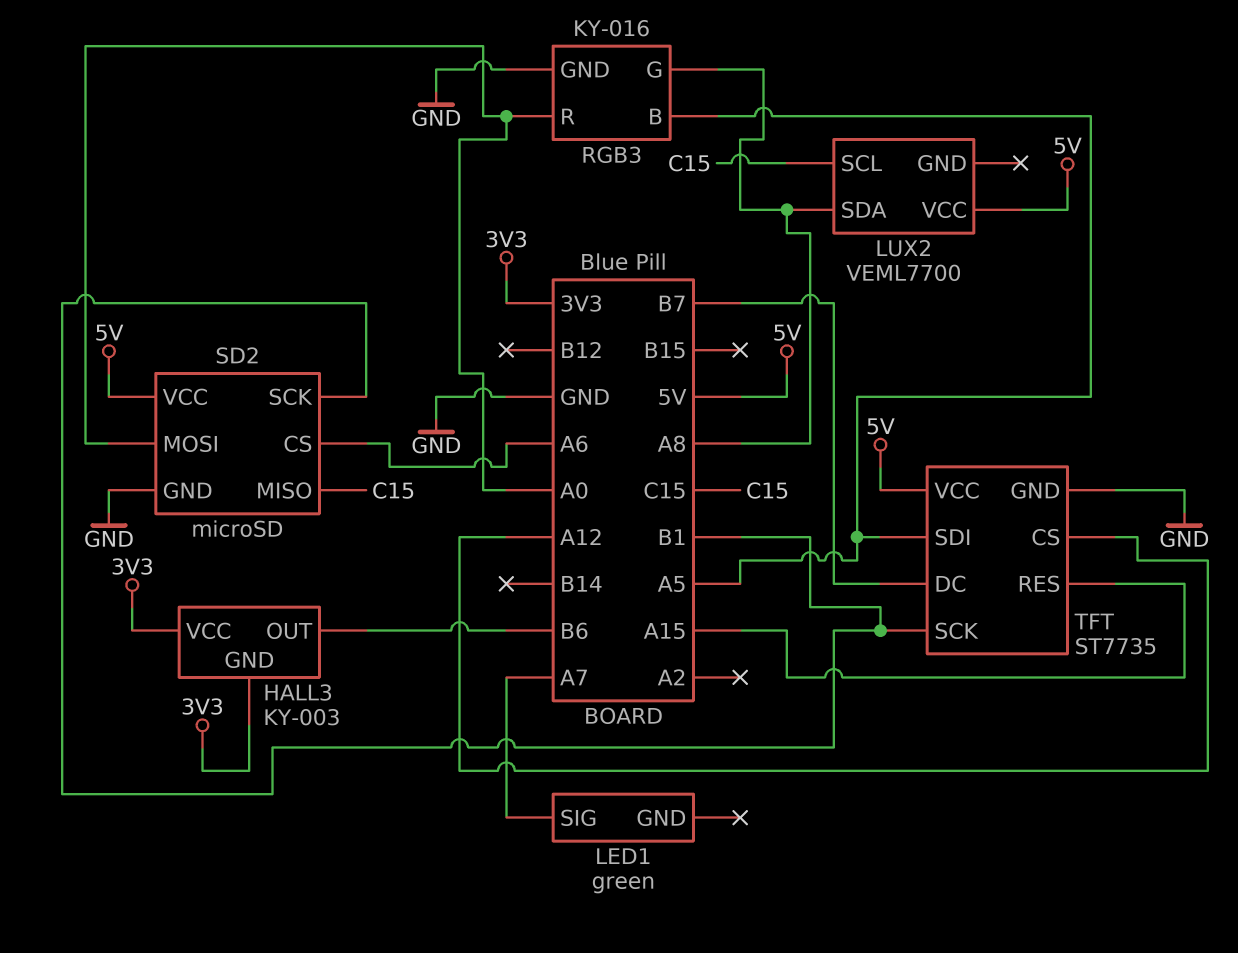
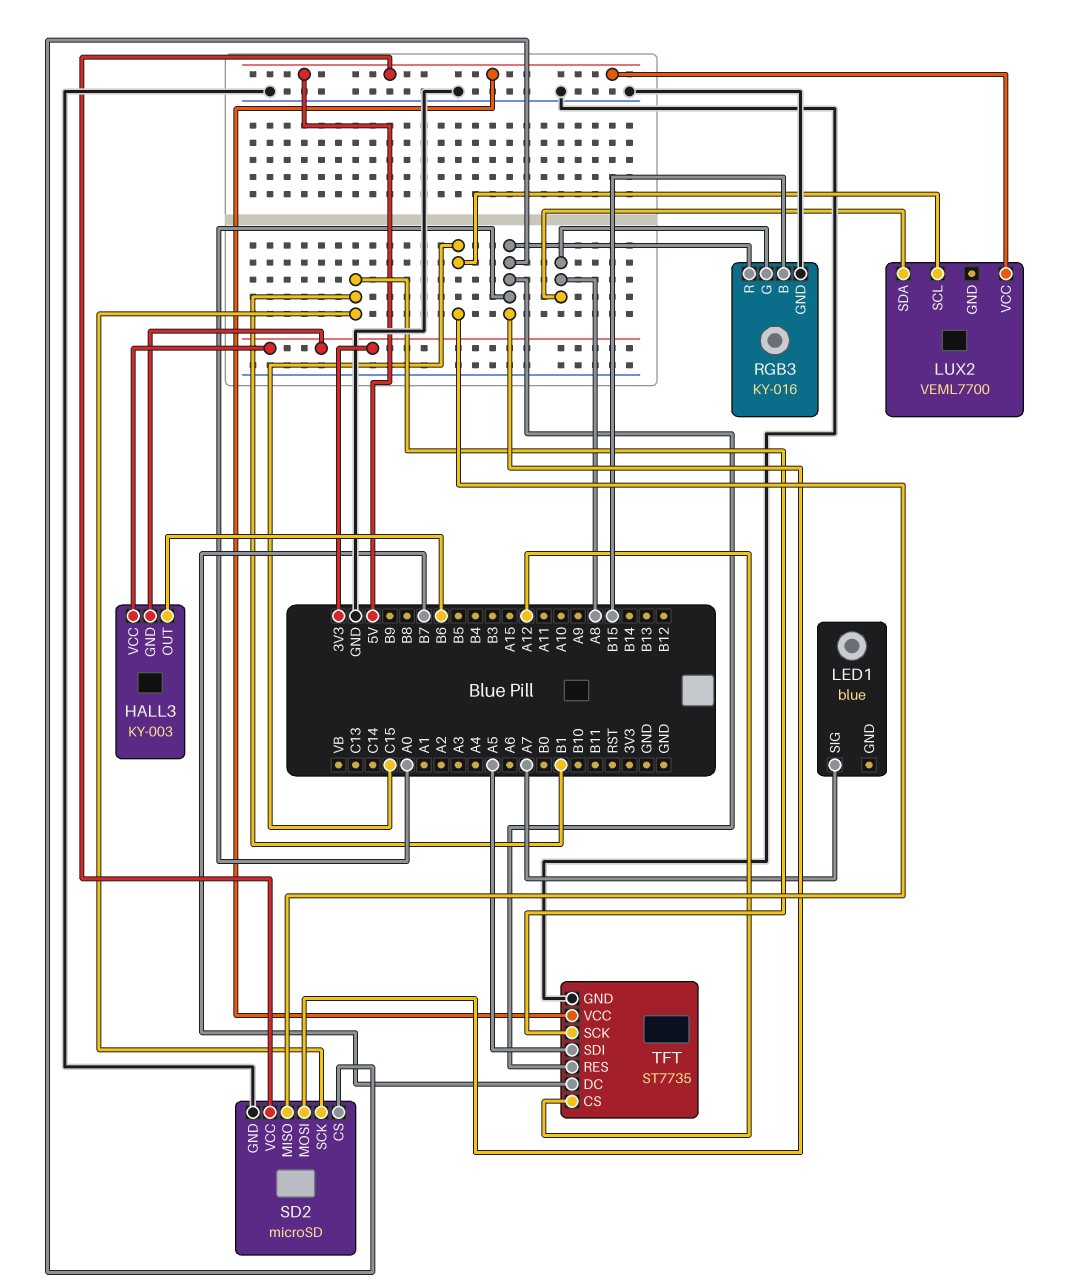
LED1: green -> blue
RGB3 pin B: A5 -> B15
SD2 pin CS: A6 -> A0
TFT pin RES: A15 -> A0

